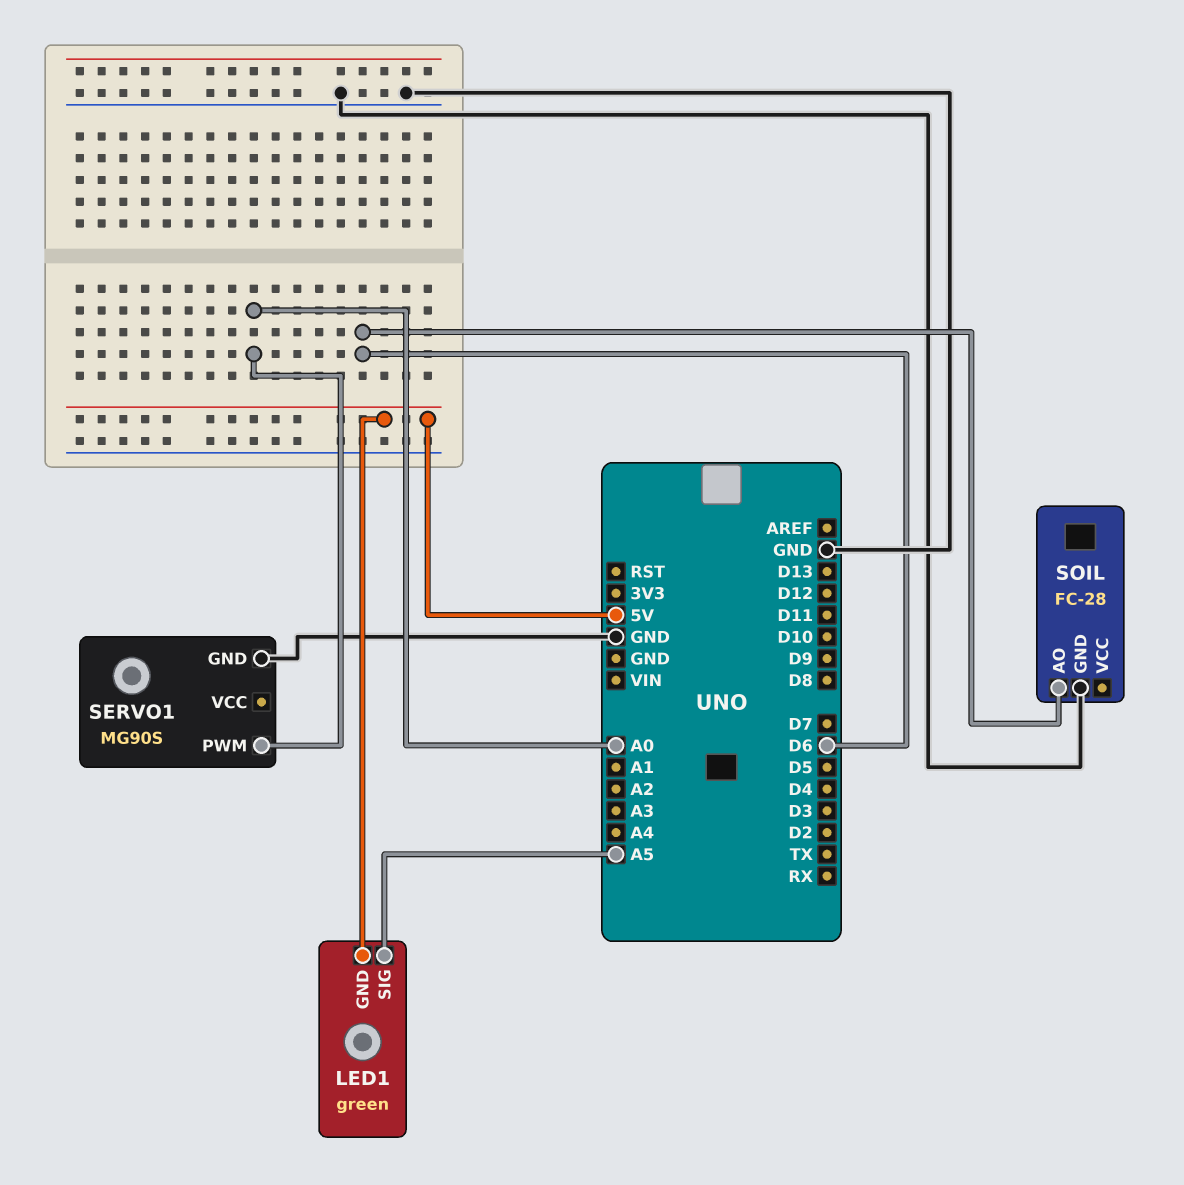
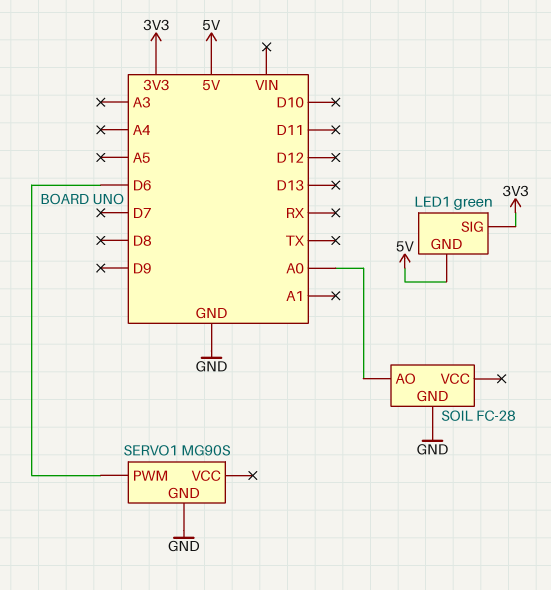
LED1 pin SIG: A5 -> 3V3
SERVO1 pin PWM: A0 -> D6
SOIL pin AO: D6 -> A0

